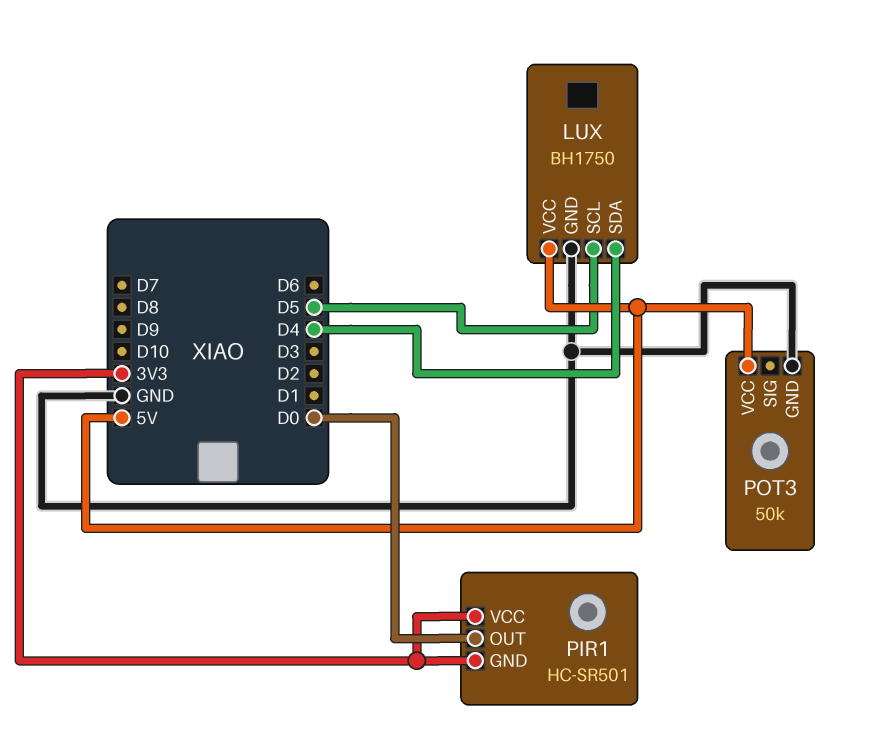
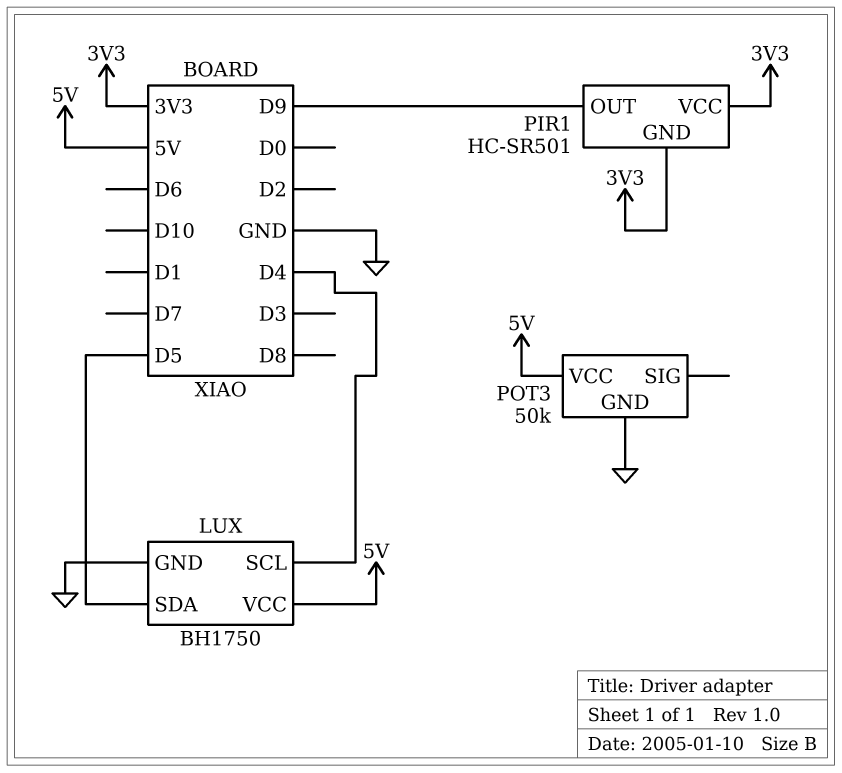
LUX pin SCL: D5 -> D4
LUX pin SDA: D4 -> D5
PIR1 pin OUT: D0 -> D9

